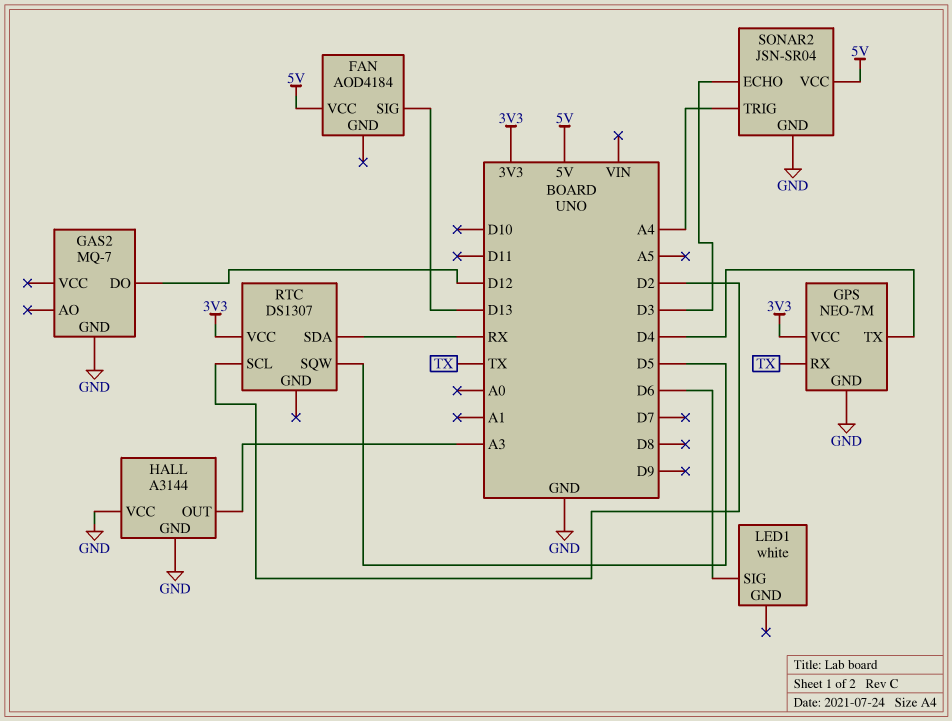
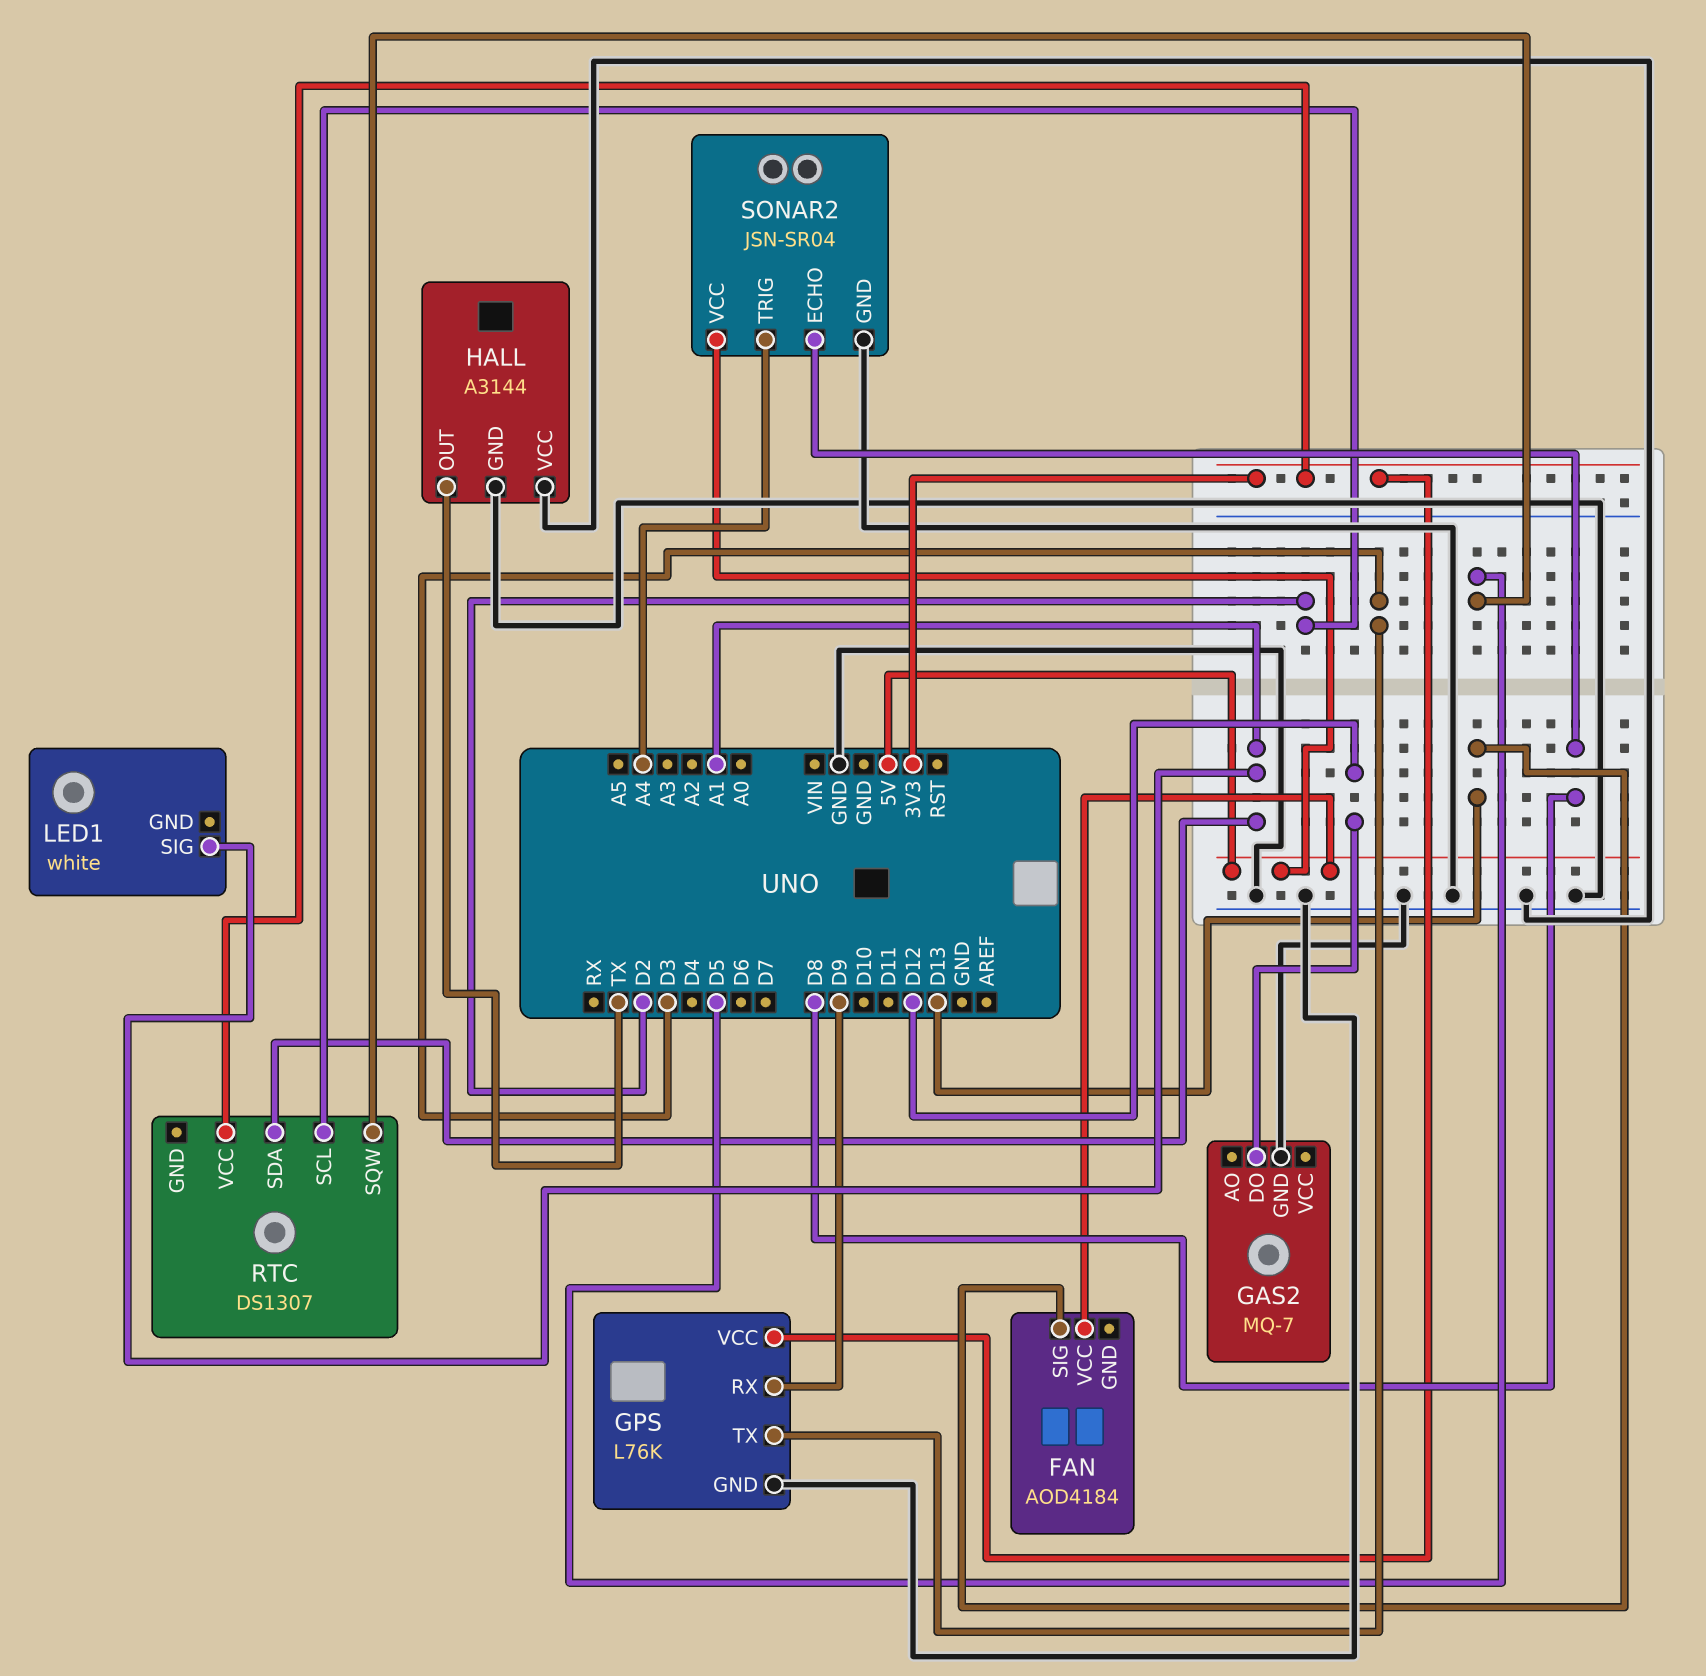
GPS: NEO-7M -> L76K
GPS pin RX: TX -> D9
GPS pin TX: D4 -> D3
HALL pin OUT: A3 -> TX
LED1 pin SIG: D6 -> A1
RTC pin SDA: RX -> A1
SONAR2 pin ECHO: D3 -> D8

